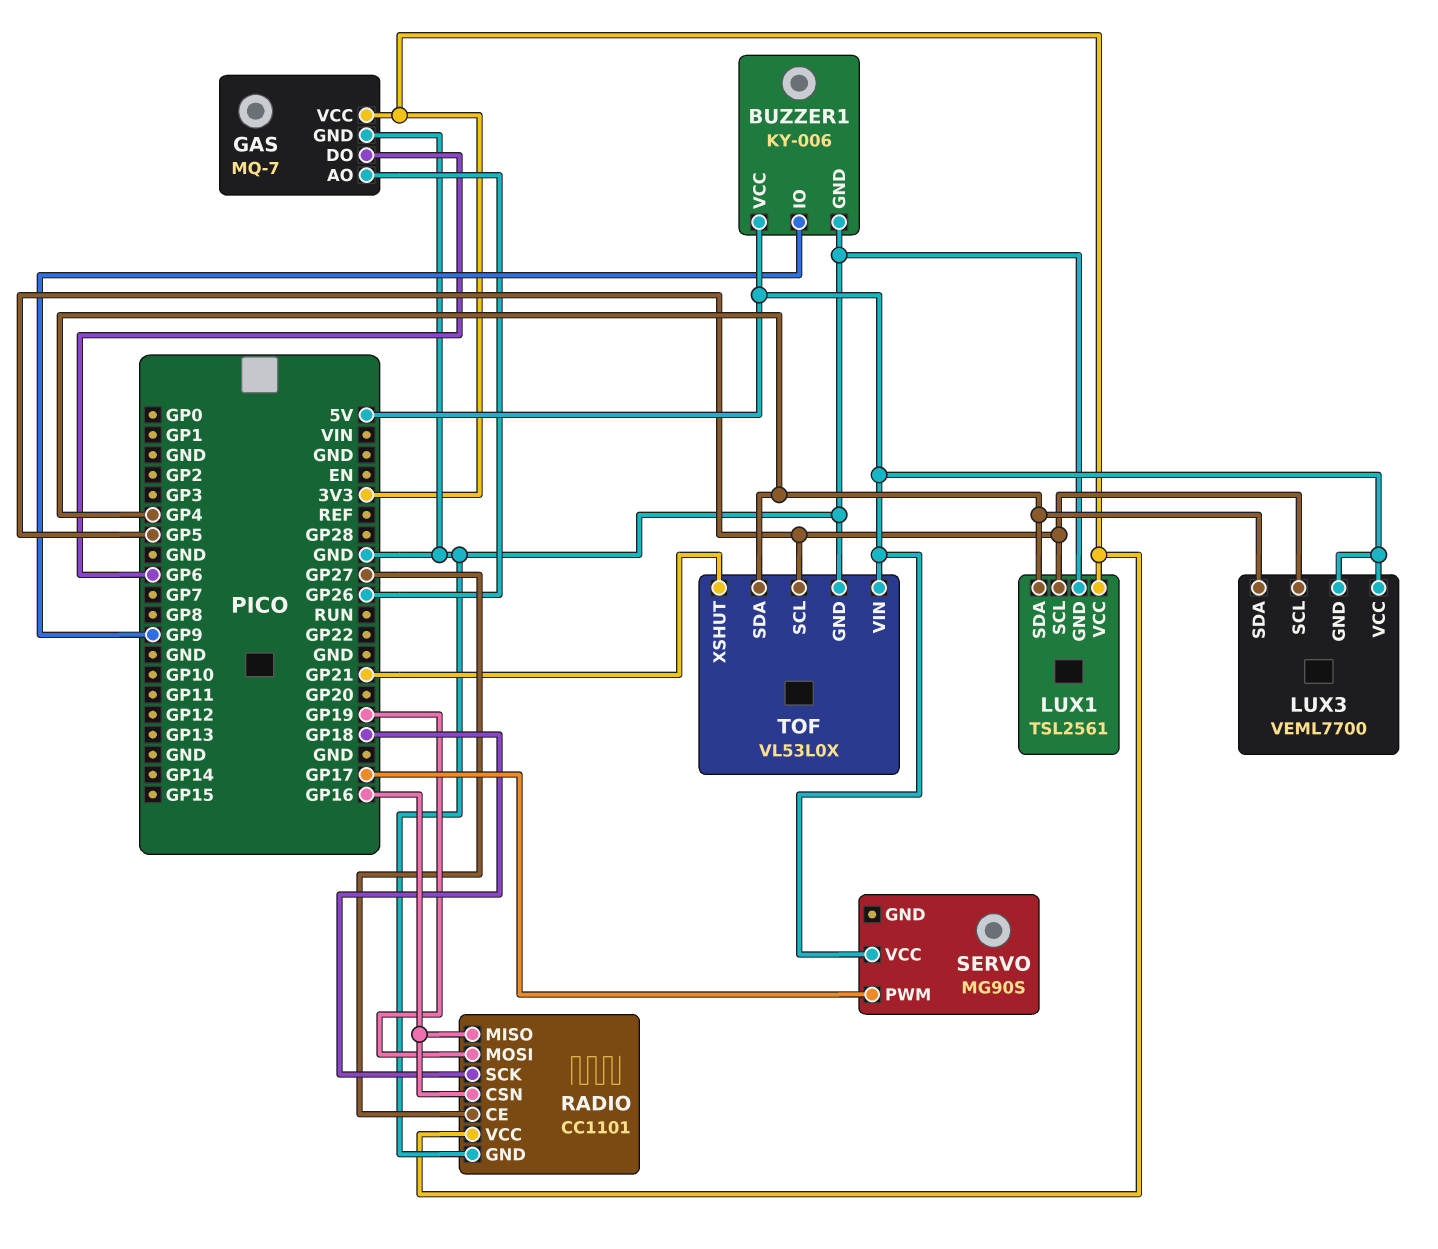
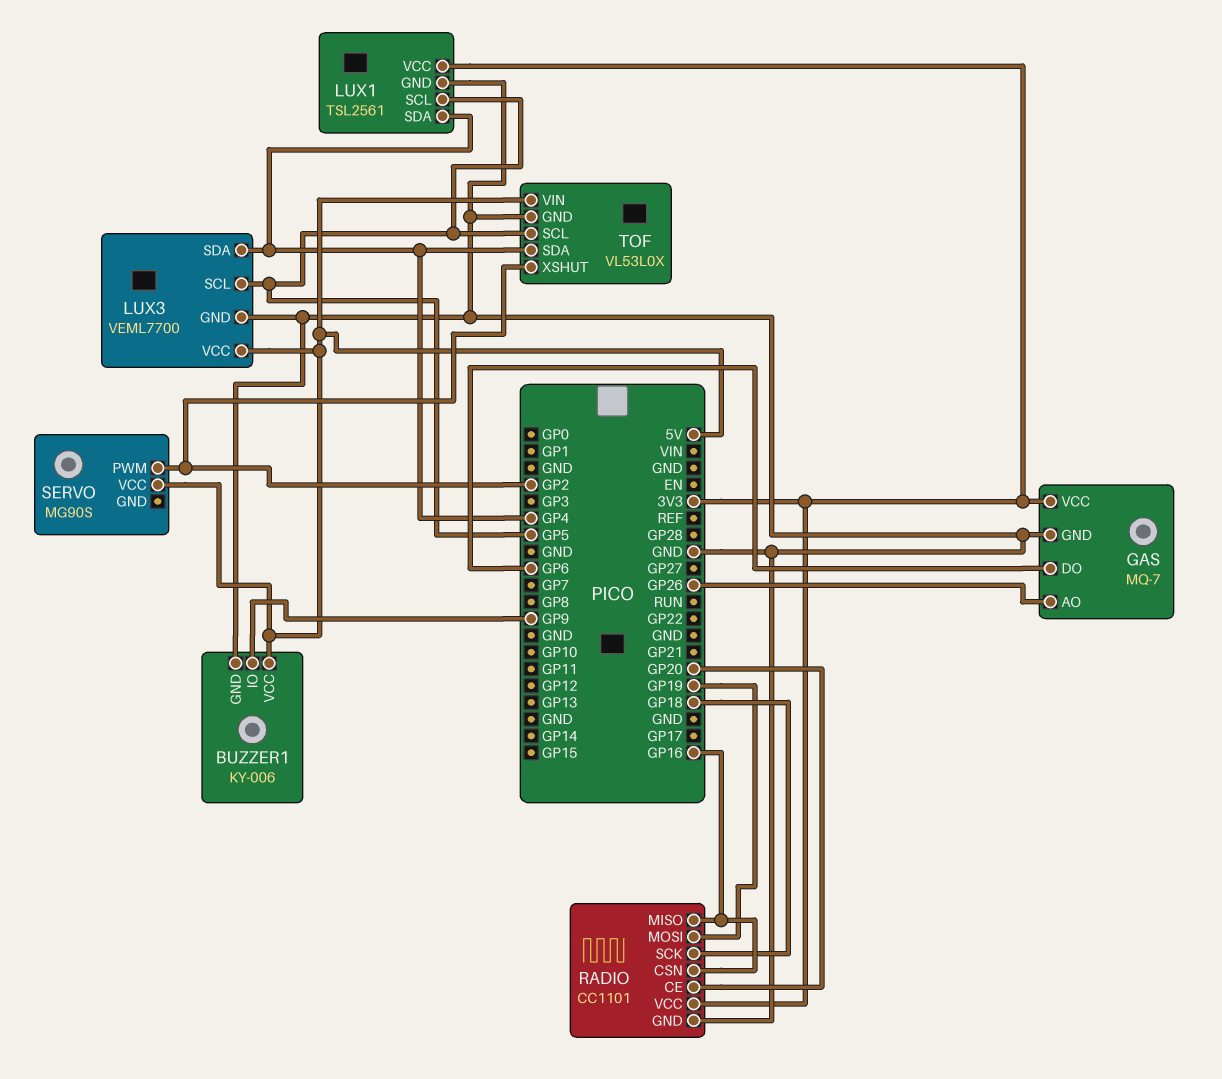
LUX3 pin GND: 5V -> GND
RADIO pin CE: GP27 -> GP20
SERVO pin PWM: GP17 -> GP2
TOF pin XSHUT: GP21 -> GP2

